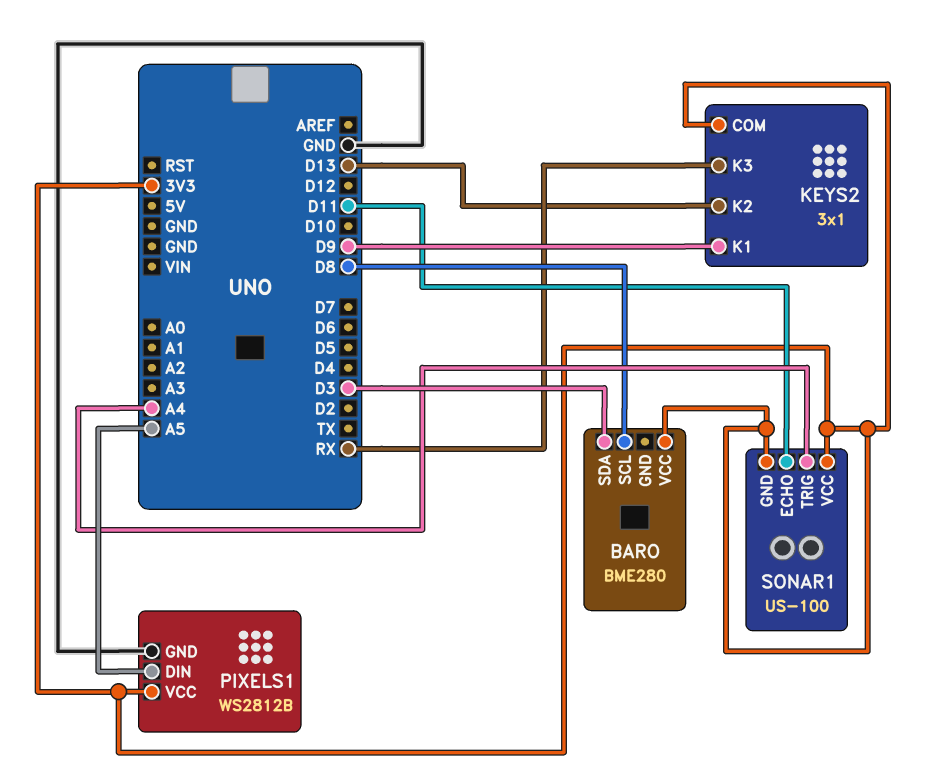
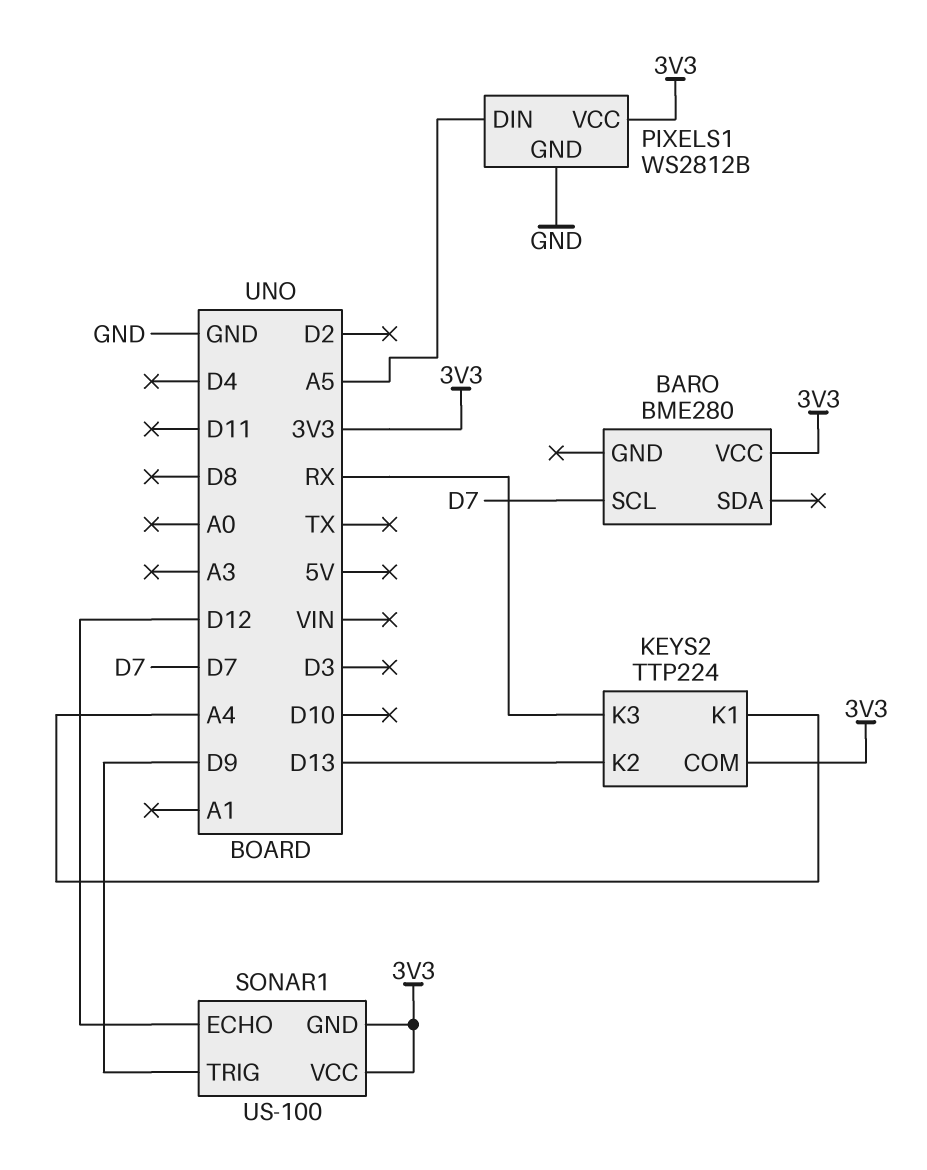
BARO pin SCL: D8 -> D7
BARO pin SDA: D3 -> none
KEYS2: 3x1 -> TTP224
KEYS2 pin K1: D9 -> A4
SONAR1 pin ECHO: D11 -> D12
SONAR1 pin TRIG: A4 -> D9

